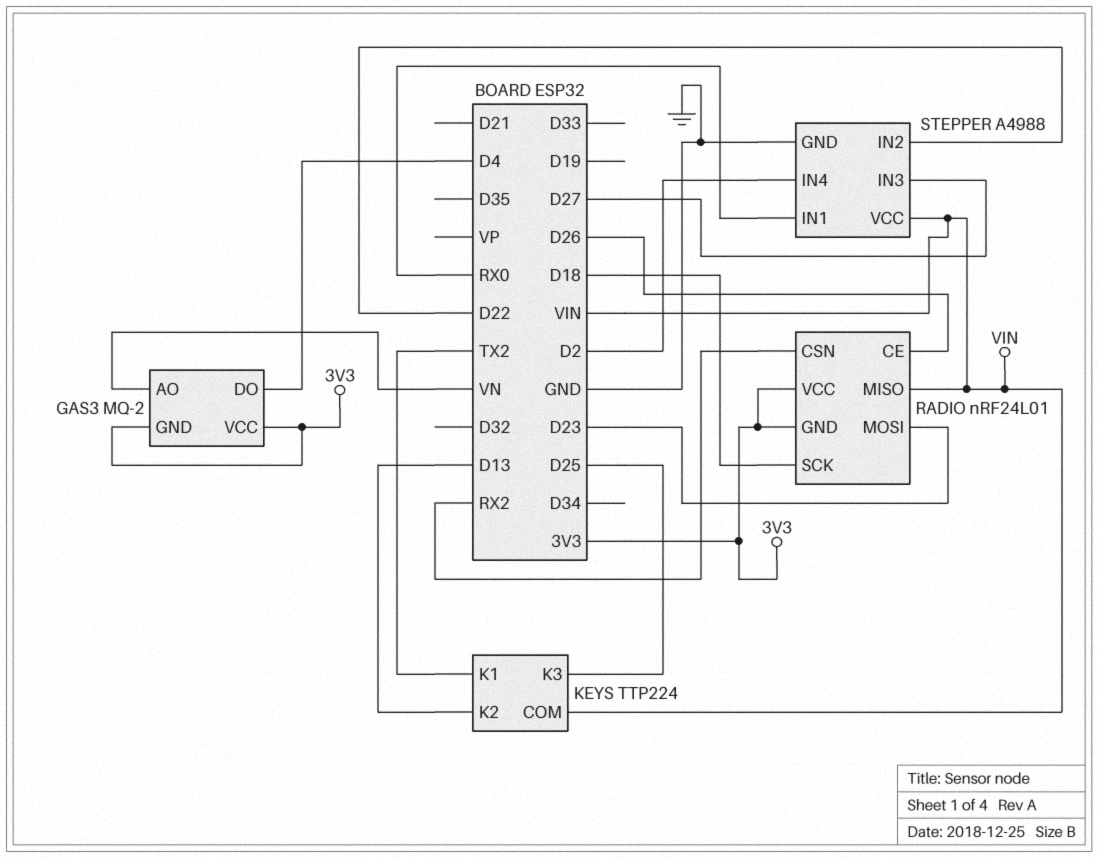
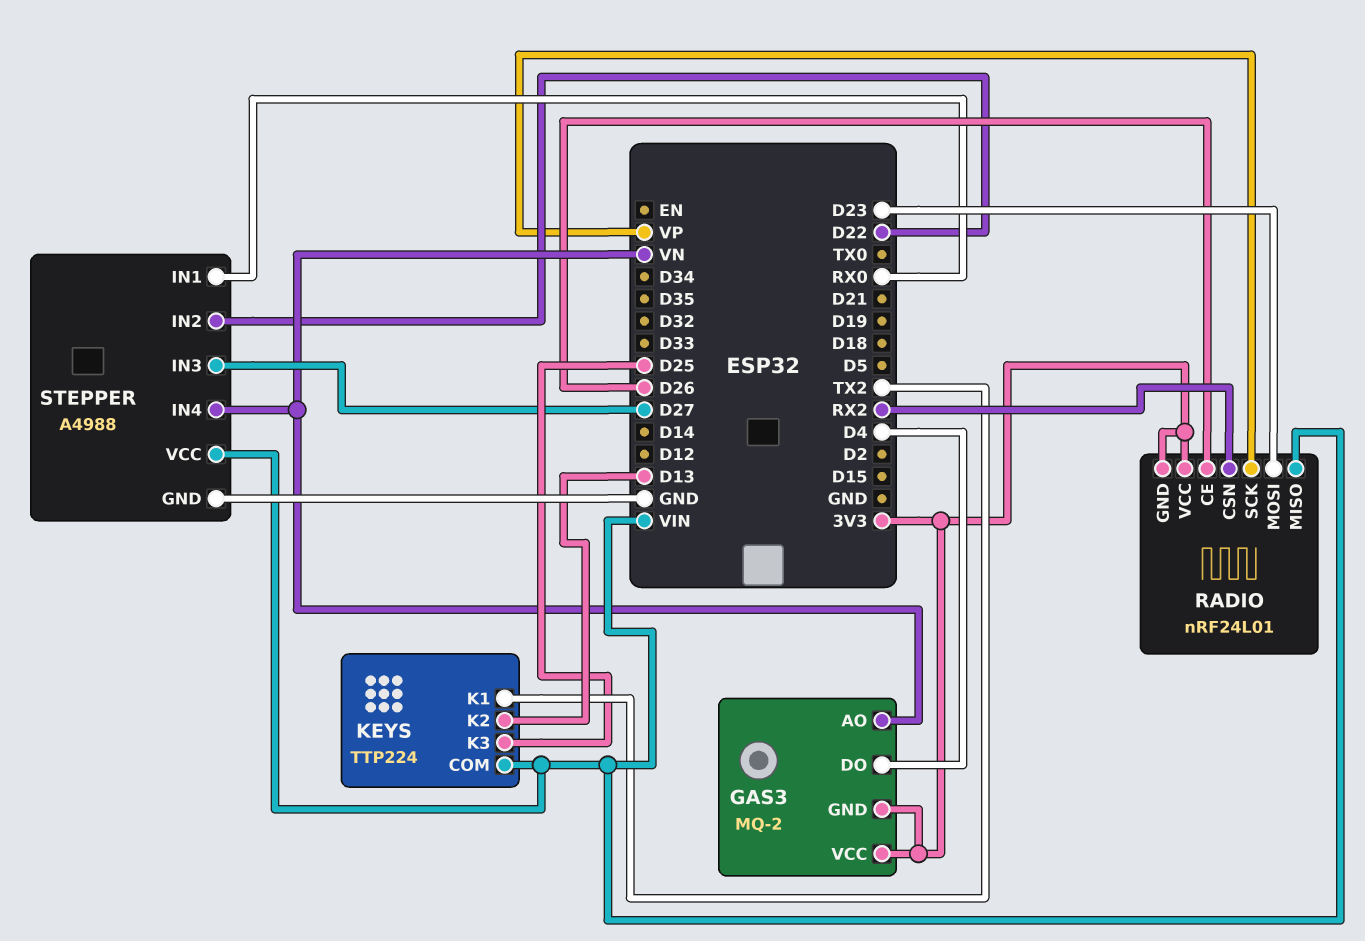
RADIO pin SCK: D18 -> VP
STEPPER pin IN4: D2 -> VN

